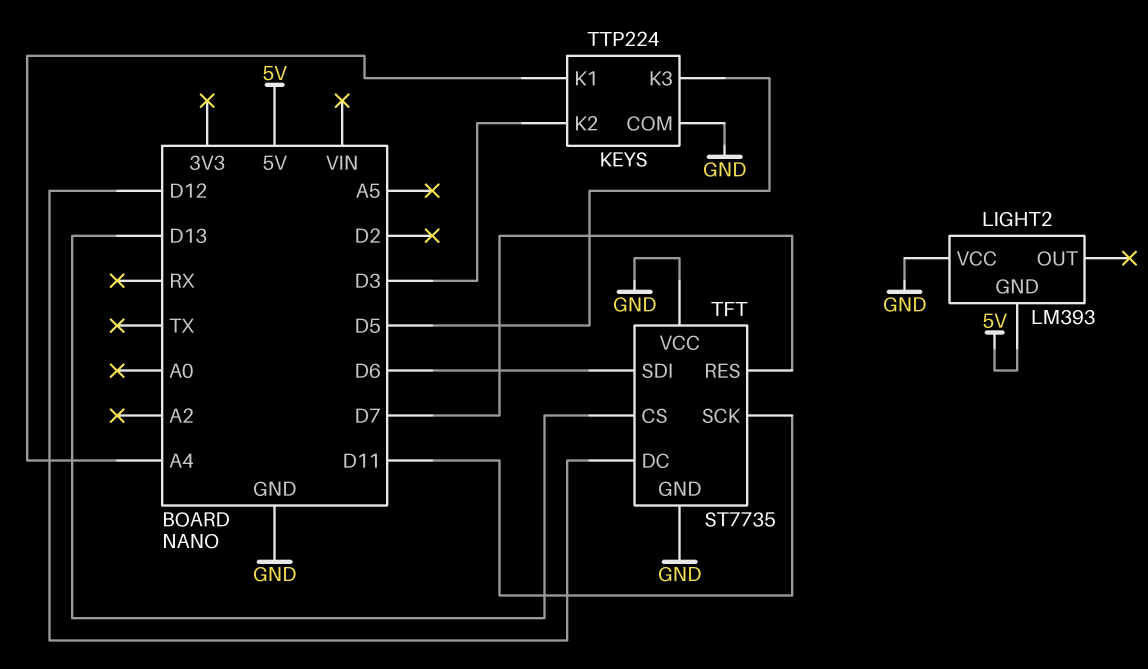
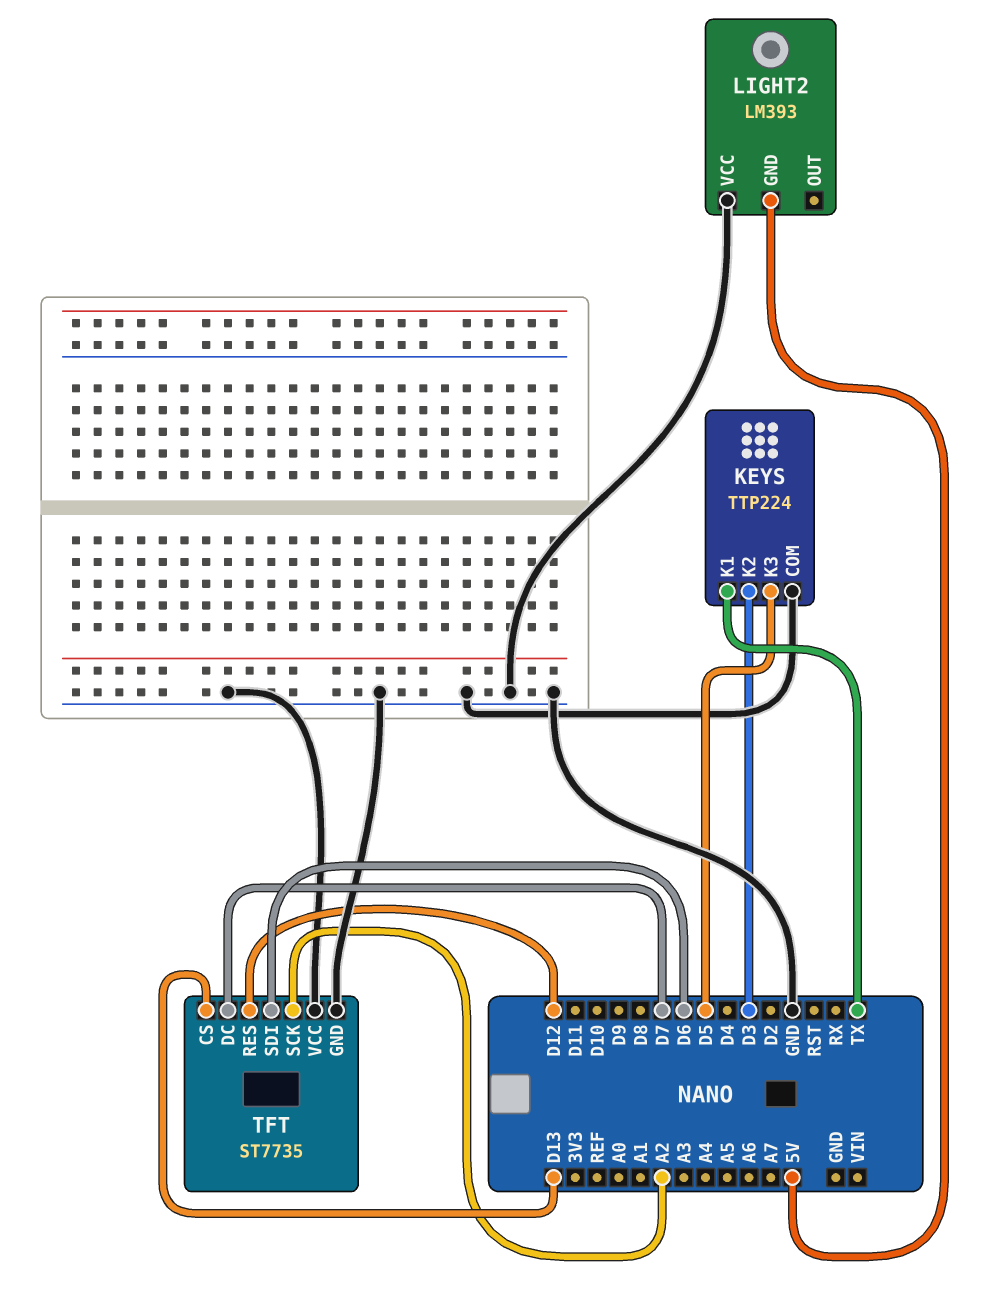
KEYS pin K1: A4 -> TX
TFT pin DC: D12 -> D7
TFT pin RES: D7 -> D12
TFT pin SCK: D11 -> A2

